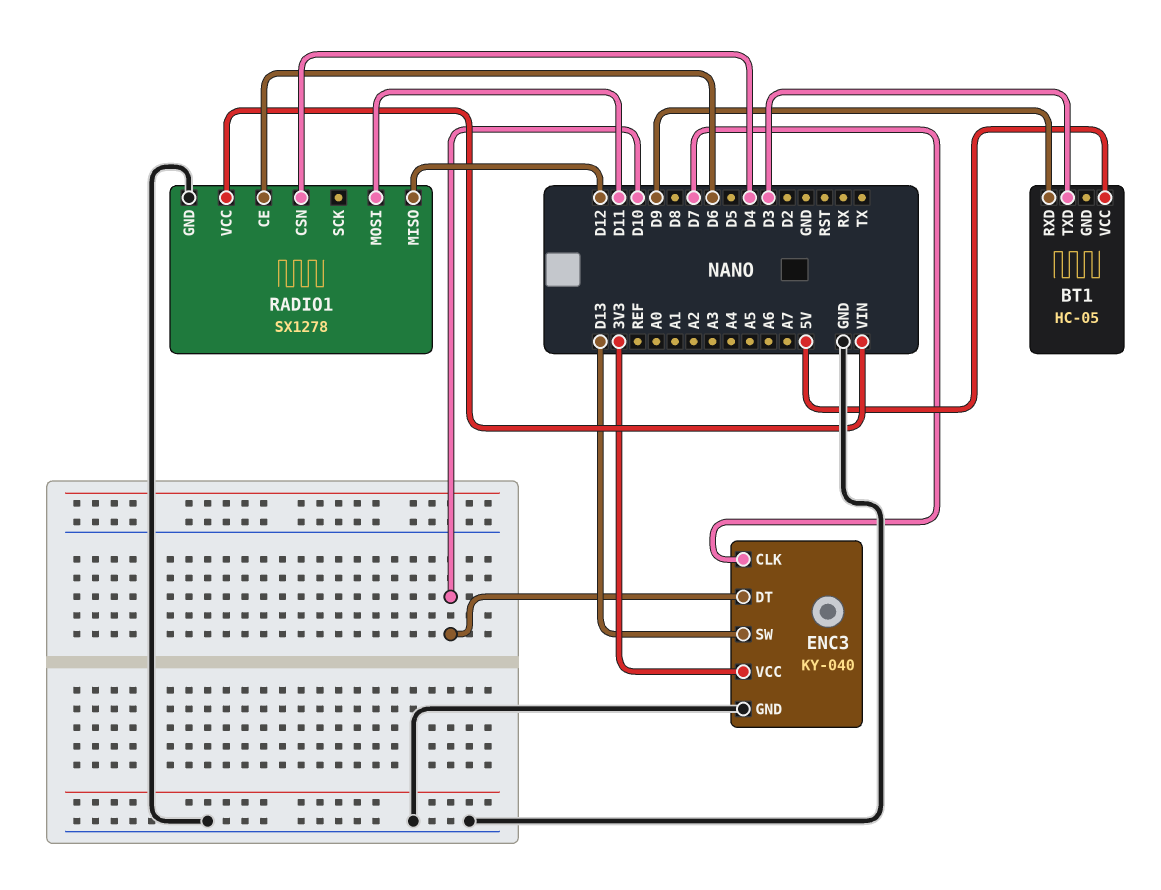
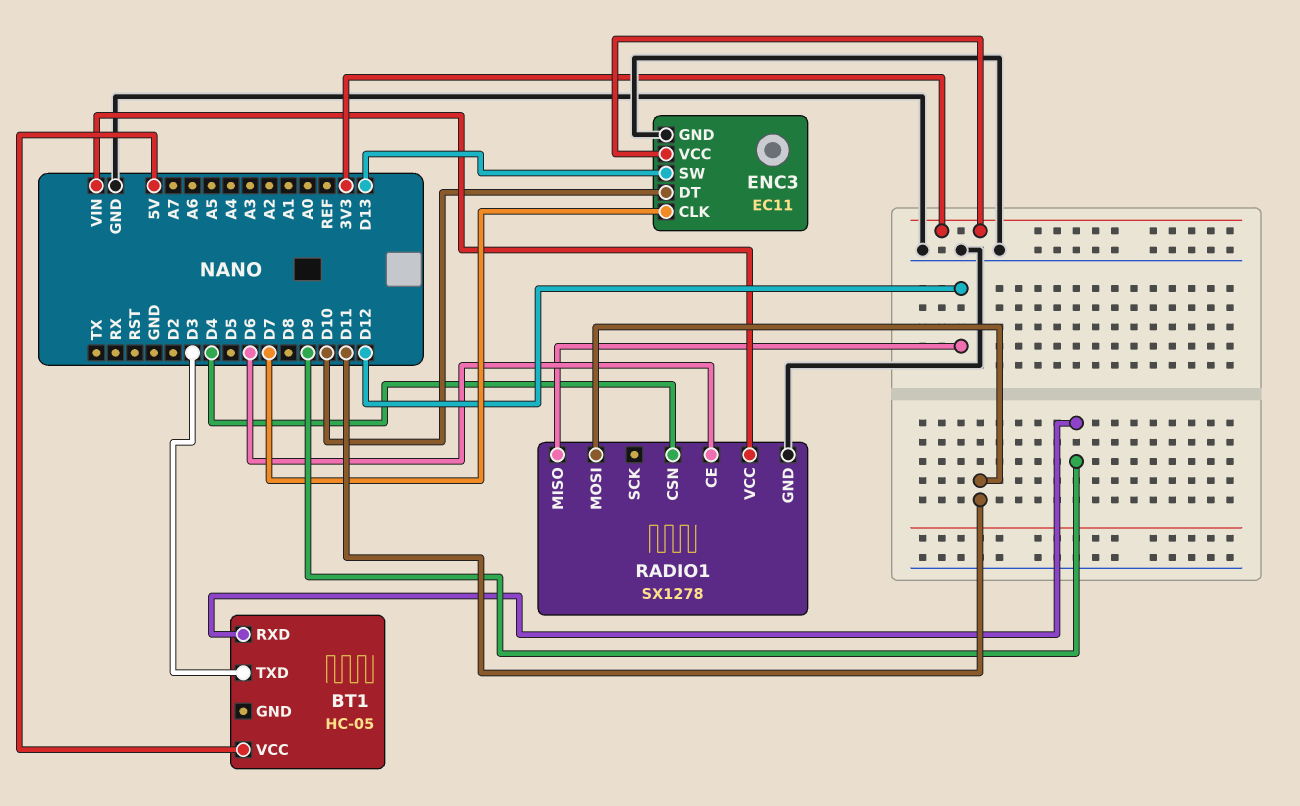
ENC3: KY-040 -> EC11

